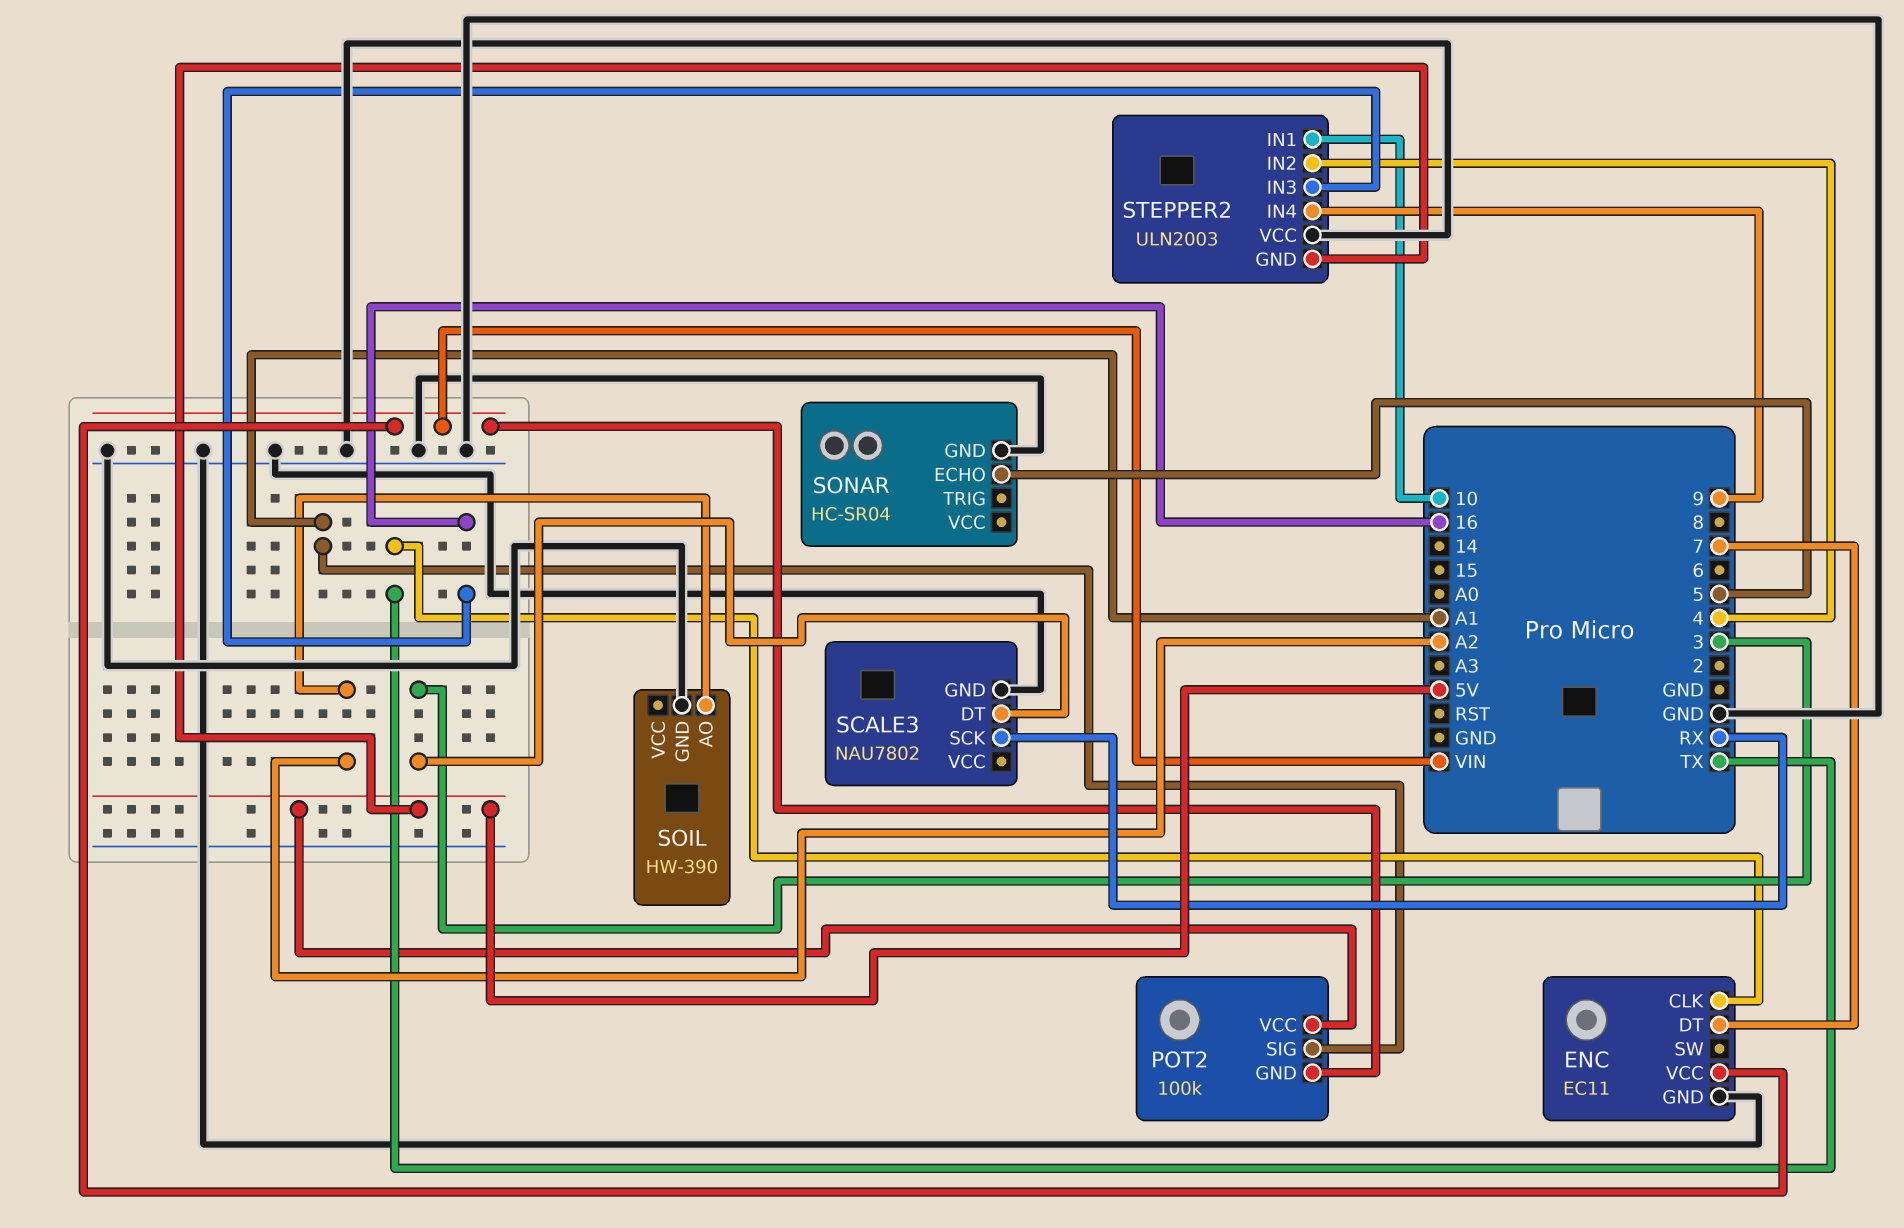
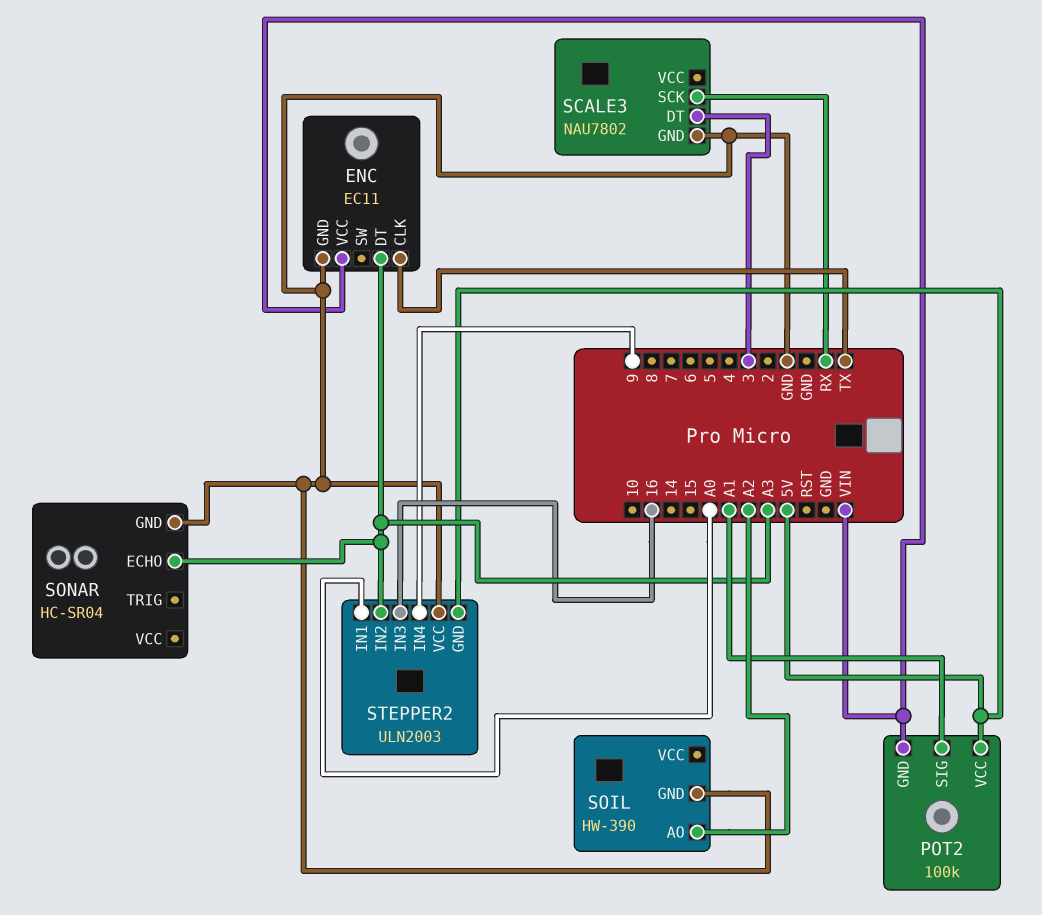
ENC pin DT: 7 -> A3
SONAR pin ECHO: 5 -> A3
STEPPER2 pin IN1: 10 -> A0
STEPPER2 pin IN2: 4 -> A3

